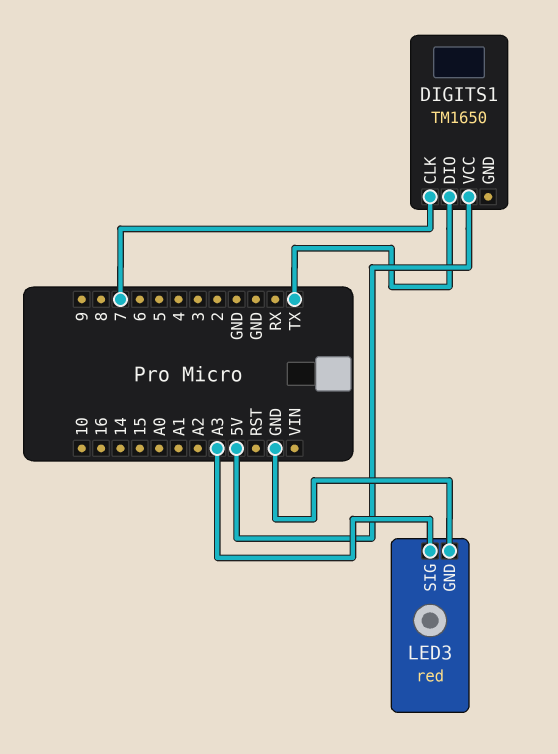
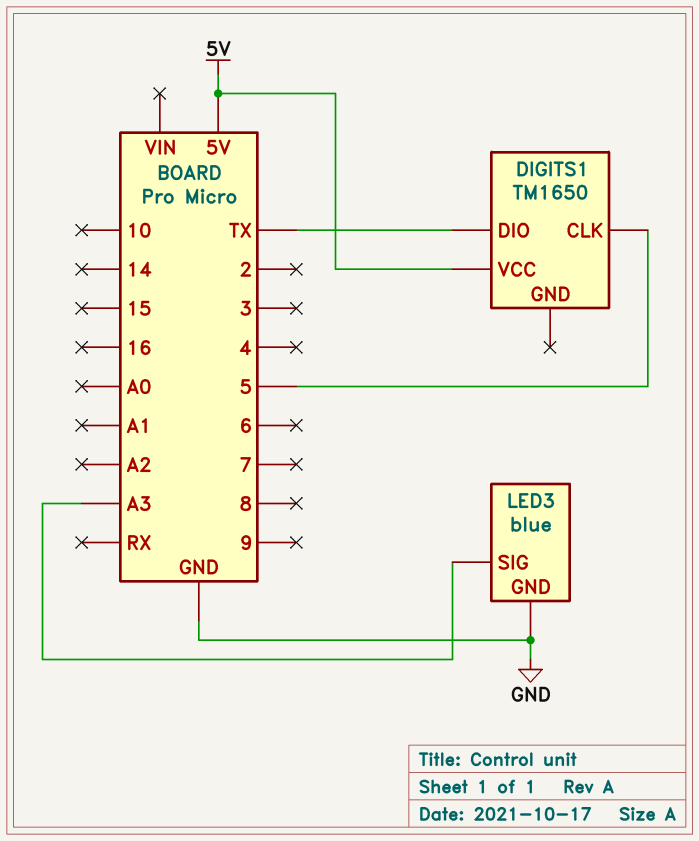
DIGITS1 pin CLK: 7 -> 5
LED3: red -> blue

